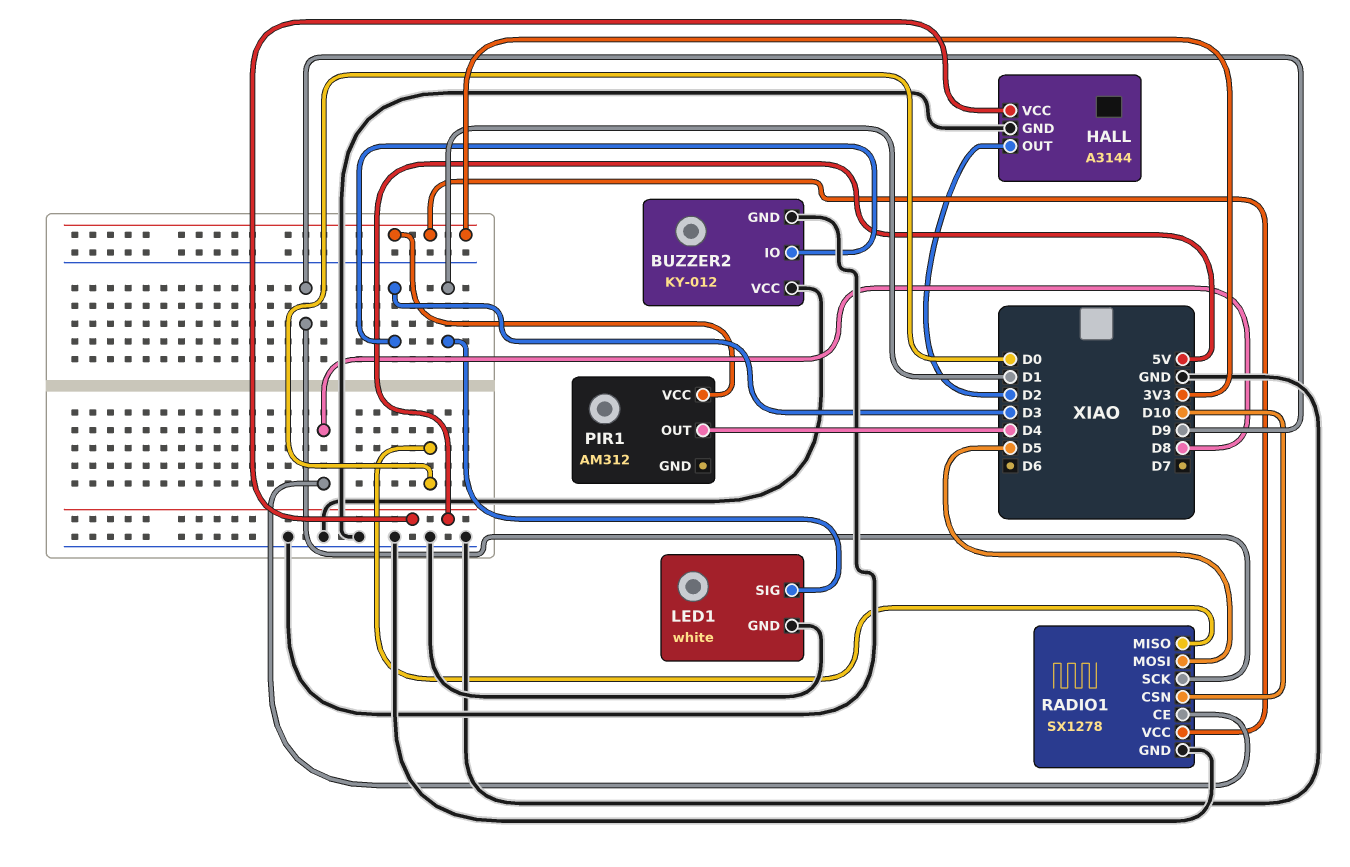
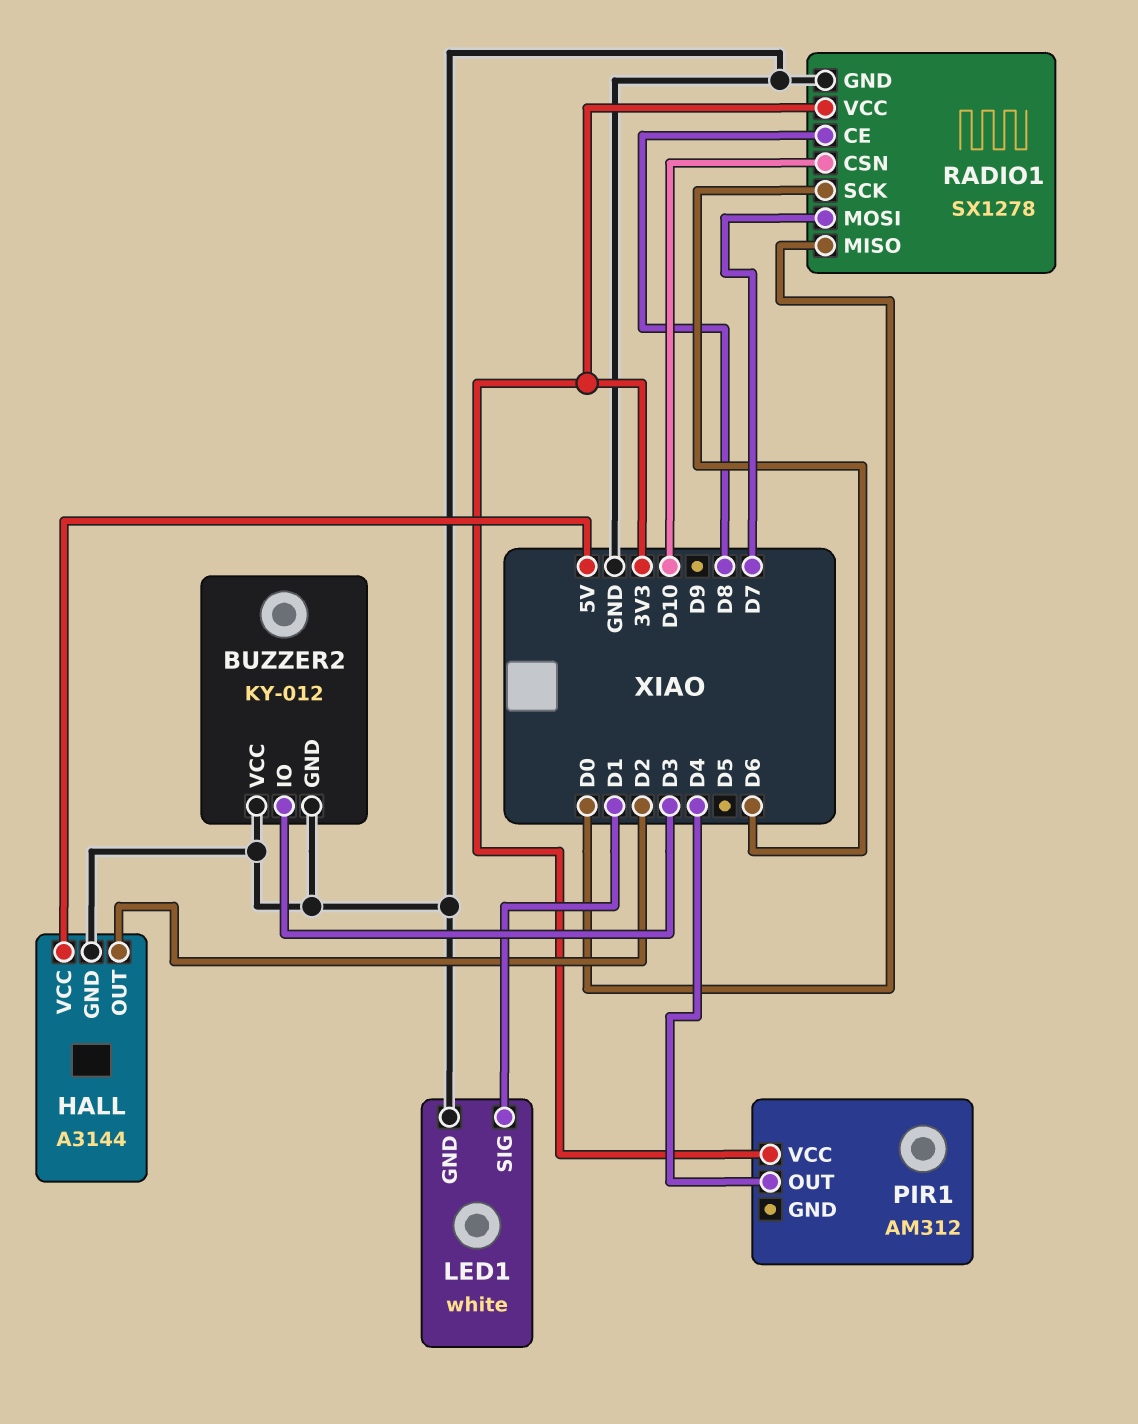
RADIO1 pin MOSI: D5 -> D7
RADIO1 pin SCK: D9 -> D6

